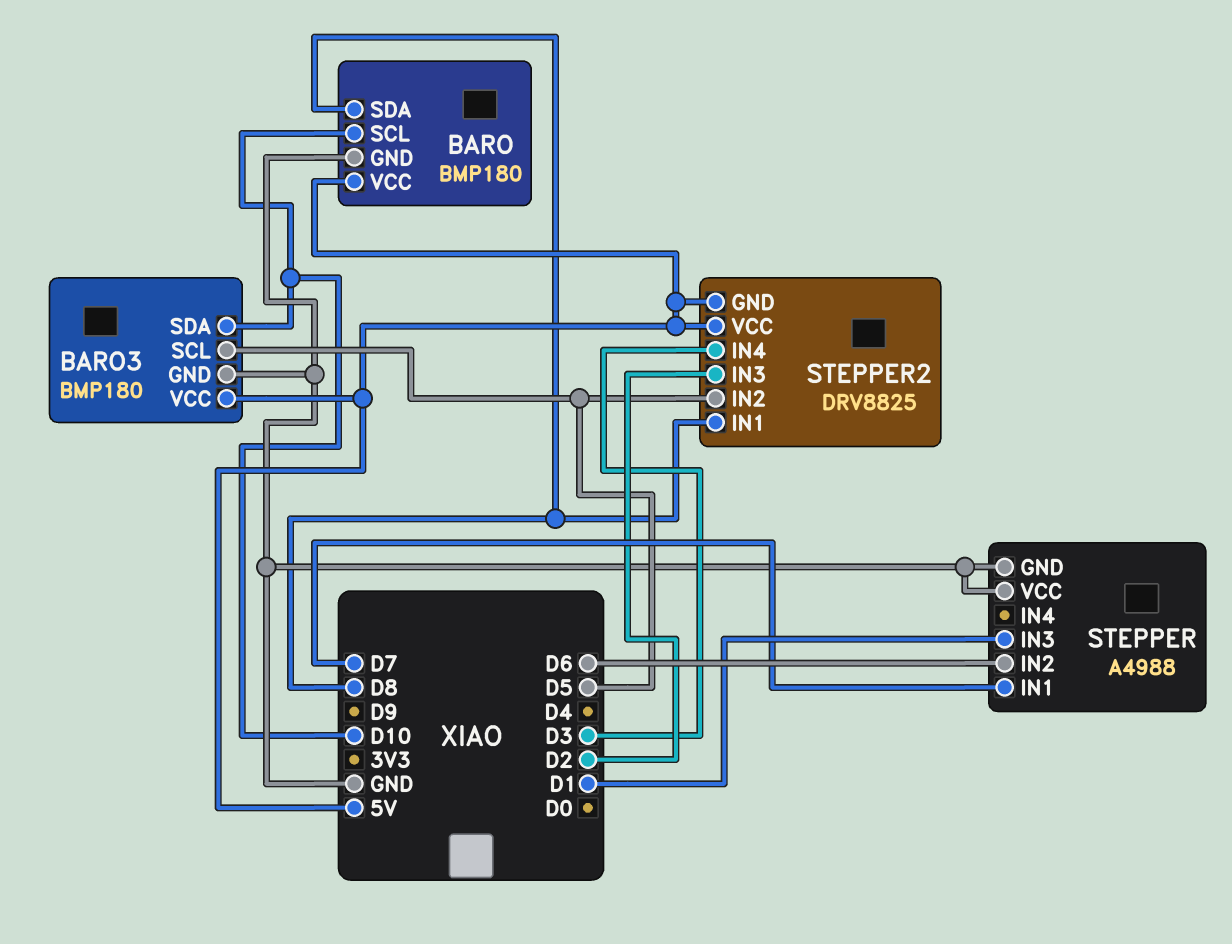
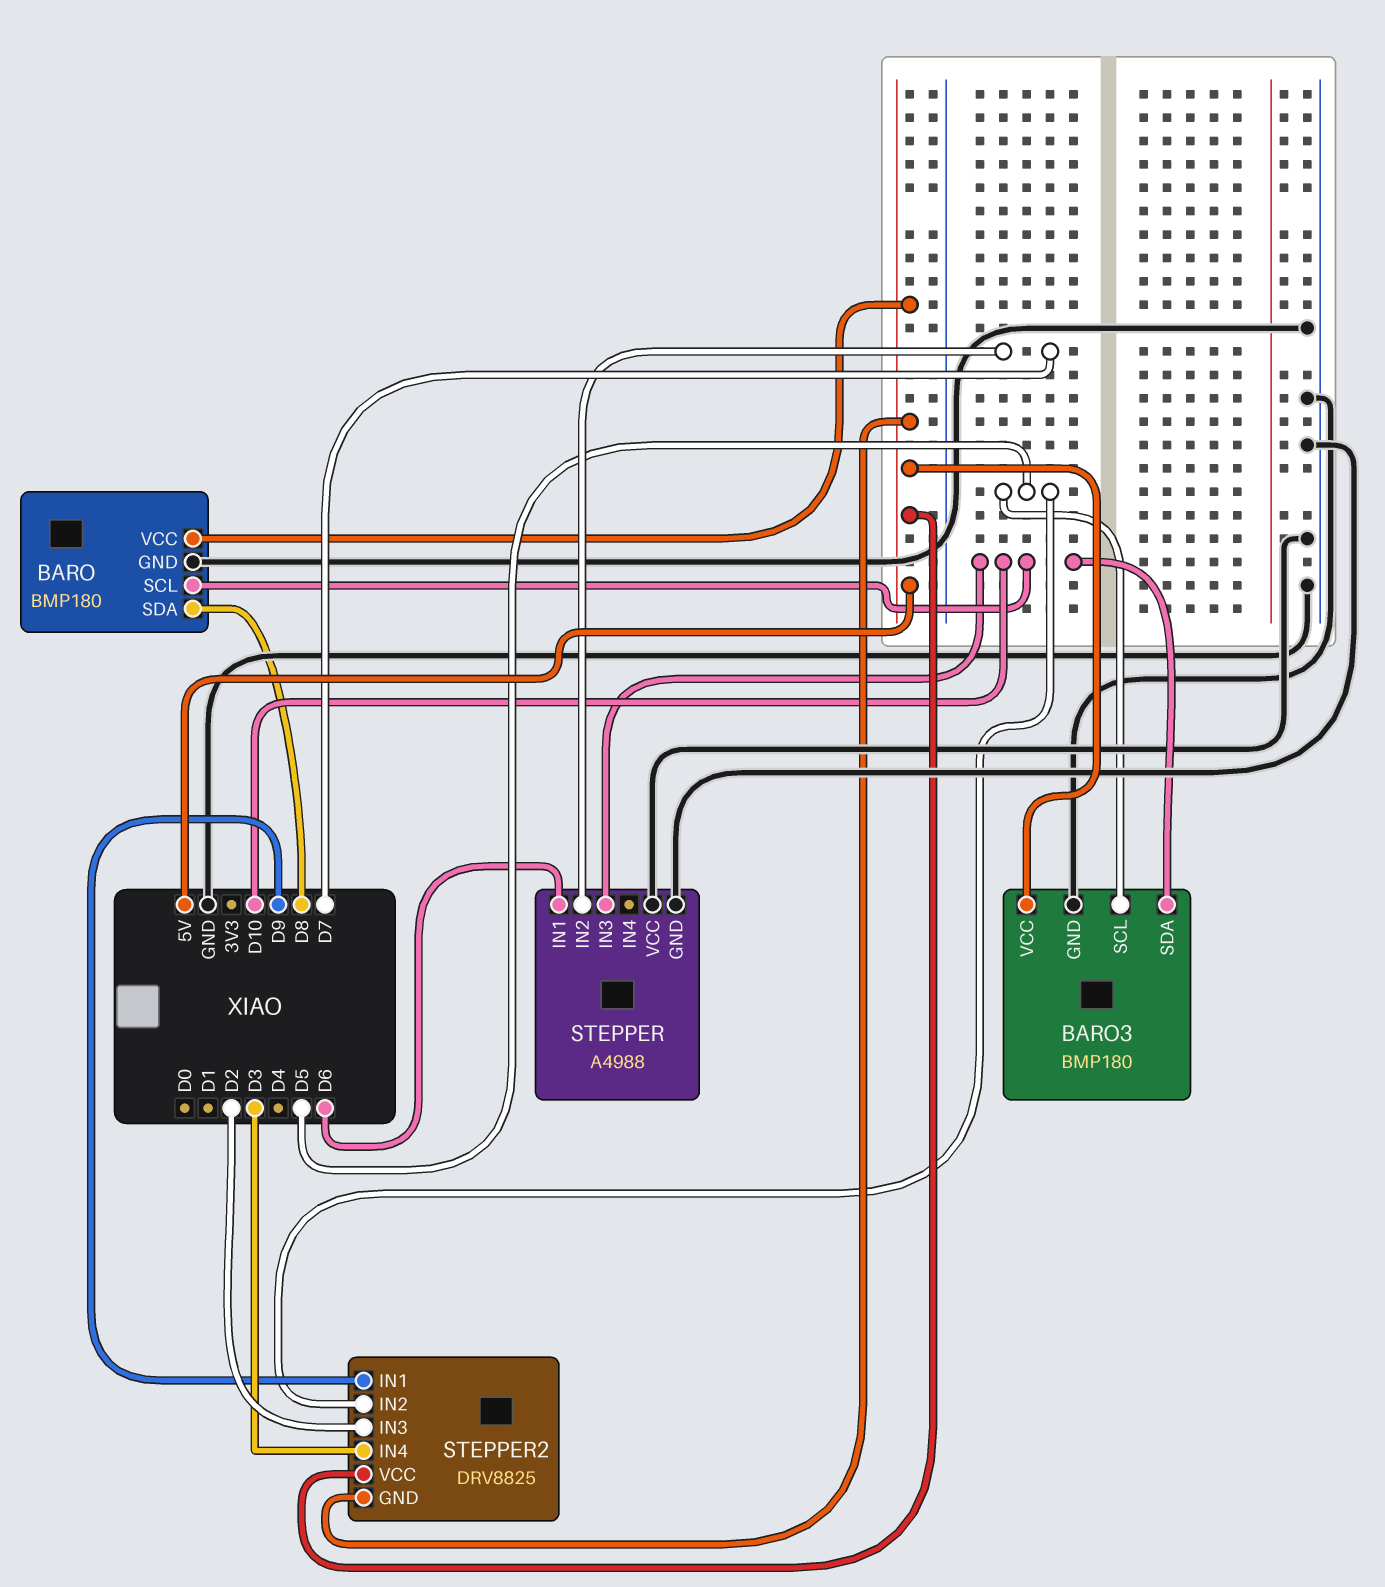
STEPPER pin IN1: D7 -> D6
STEPPER pin IN2: D6 -> D7
STEPPER pin IN3: D1 -> D10
STEPPER2 pin IN1: D8 -> D9

